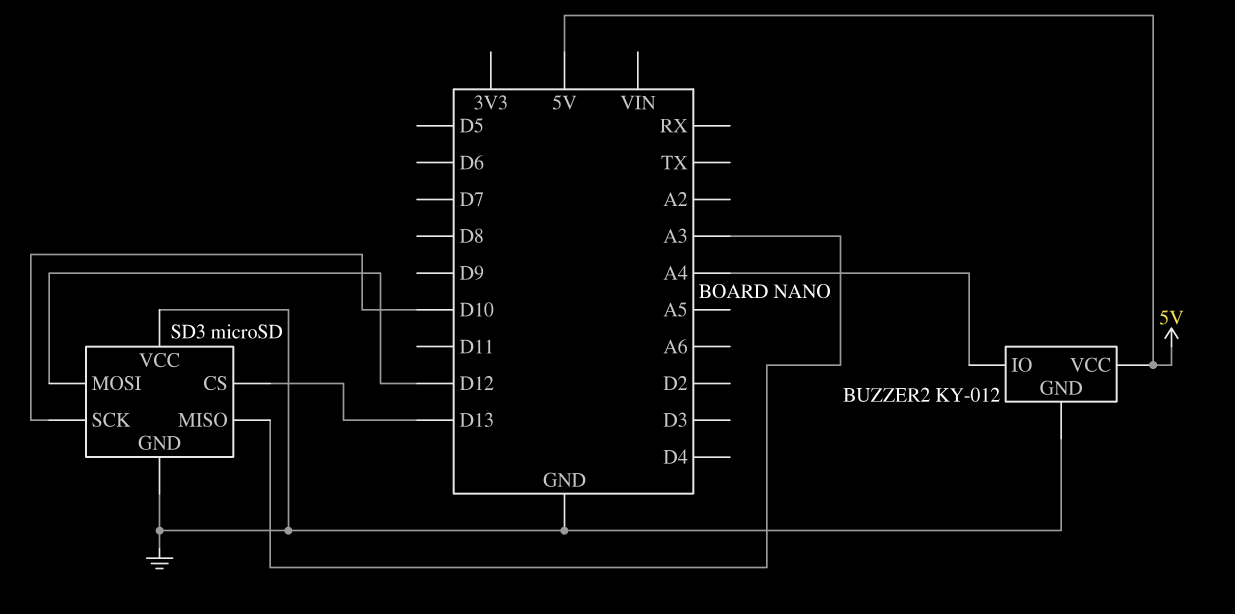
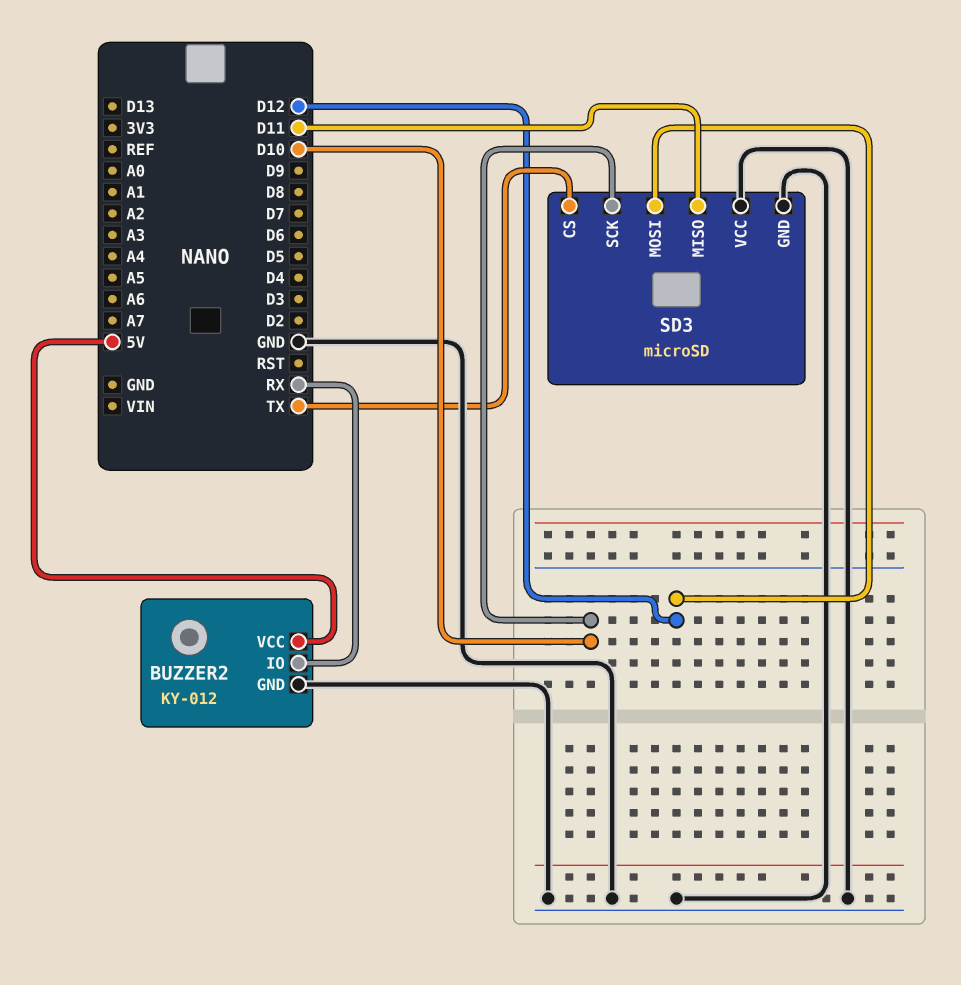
BUZZER2 pin IO: A4 -> RX
SD3 pin CS: D13 -> TX
SD3 pin MISO: A3 -> D11

